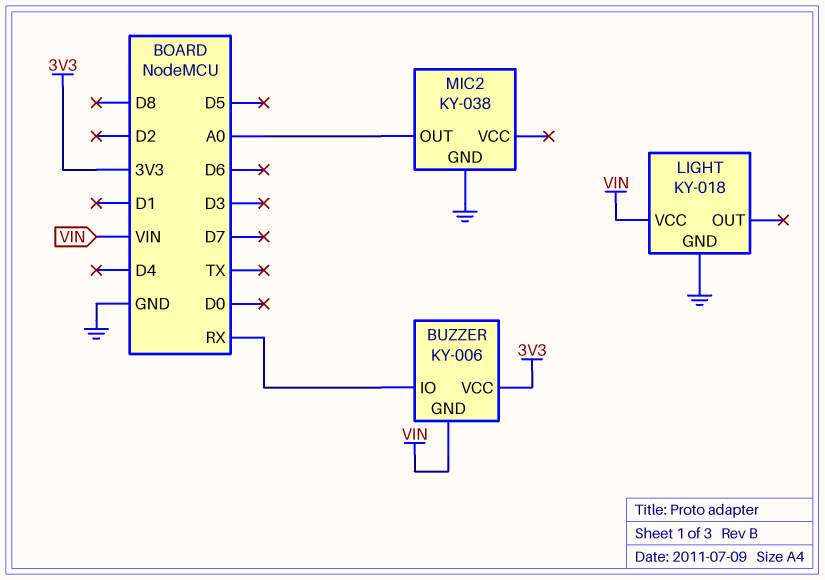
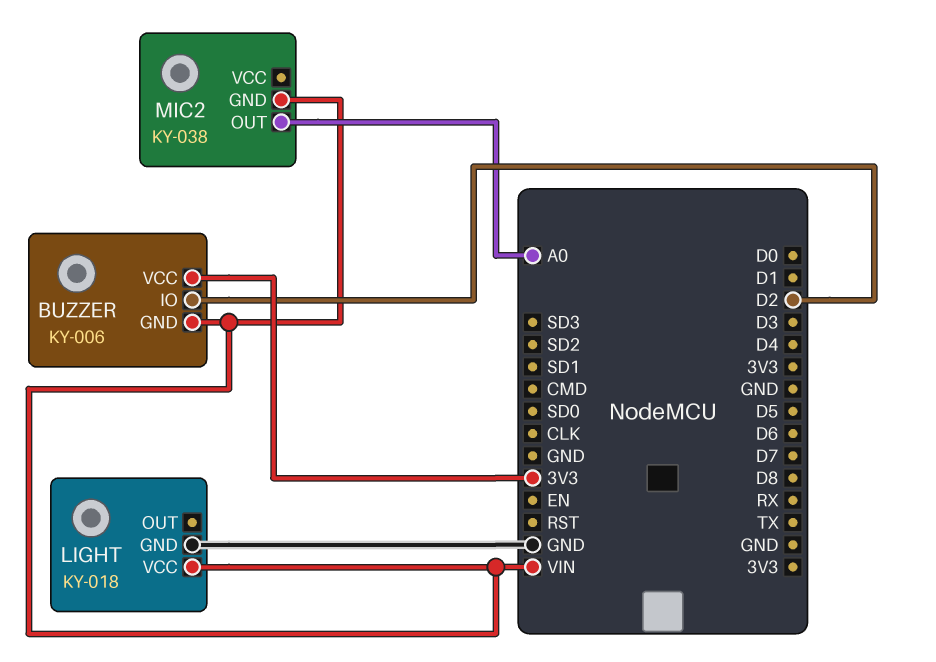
BUZZER pin IO: RX -> D2
MIC2 pin GND: GND -> VIN

